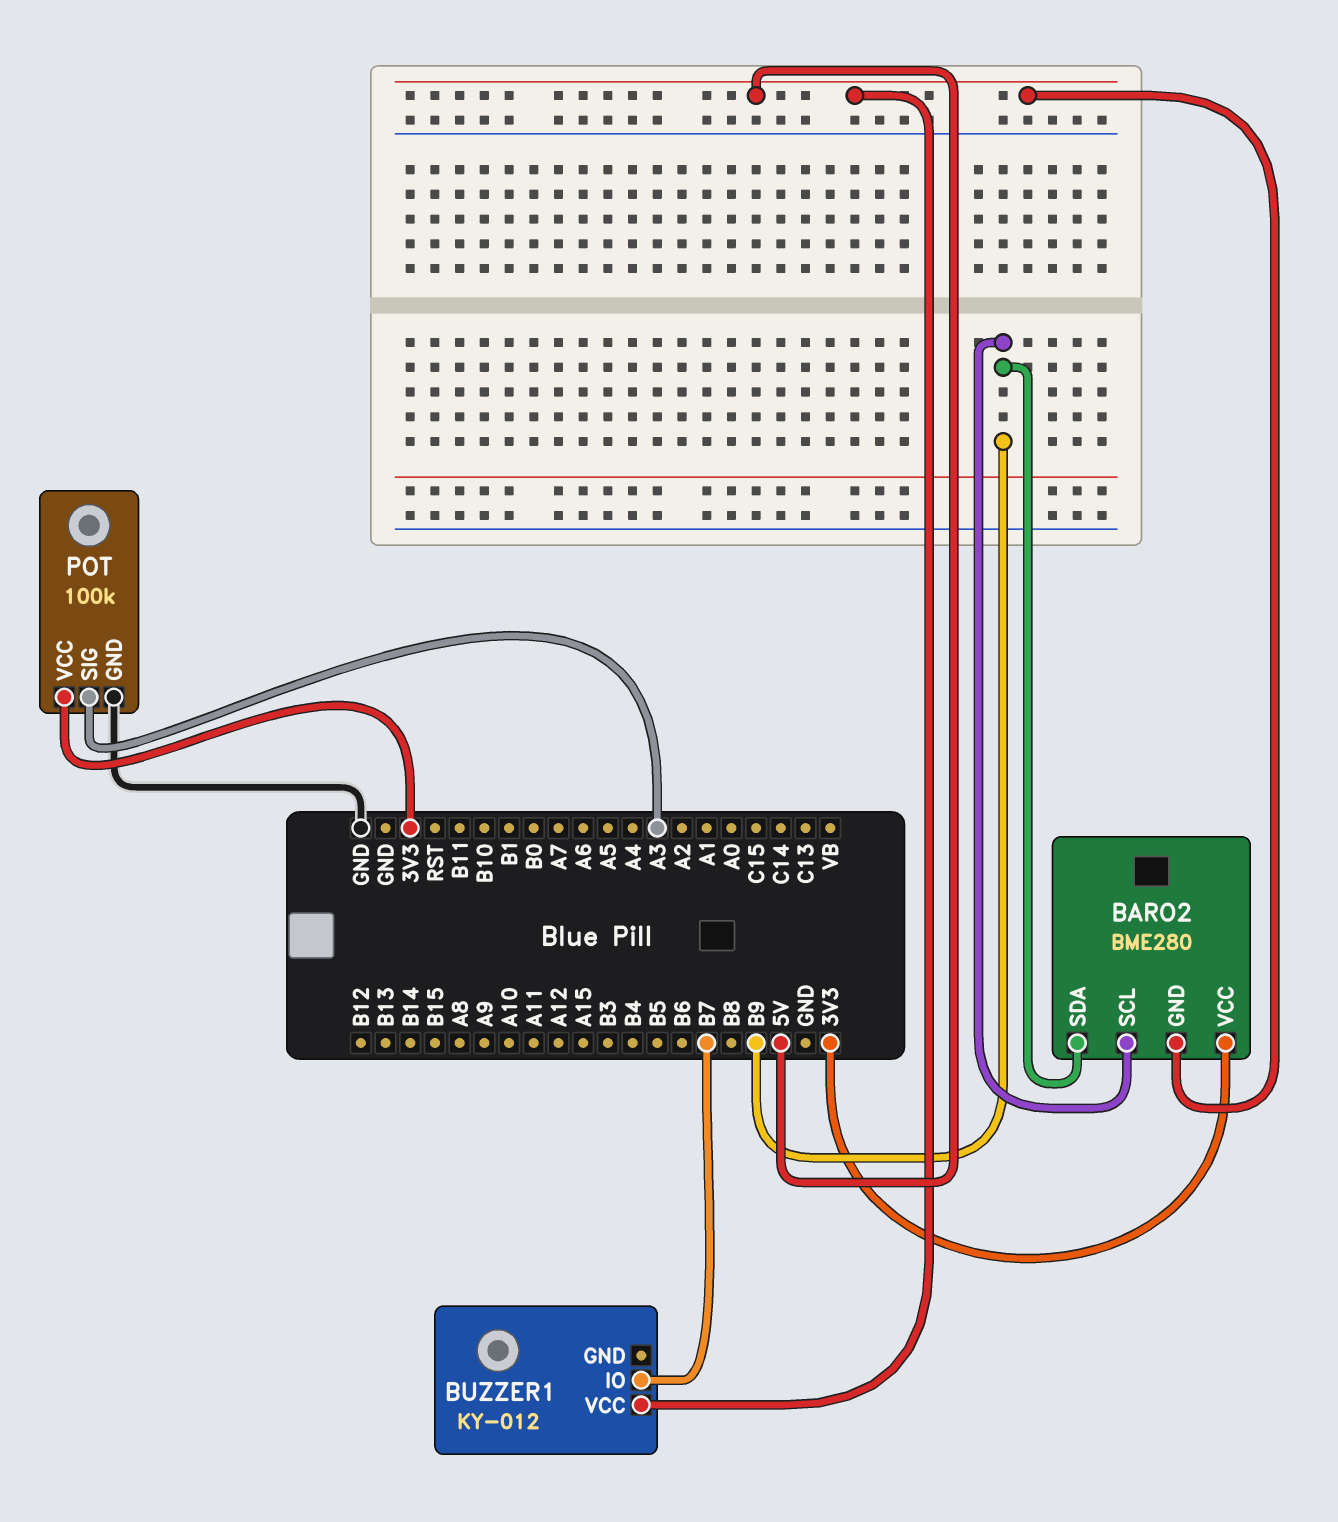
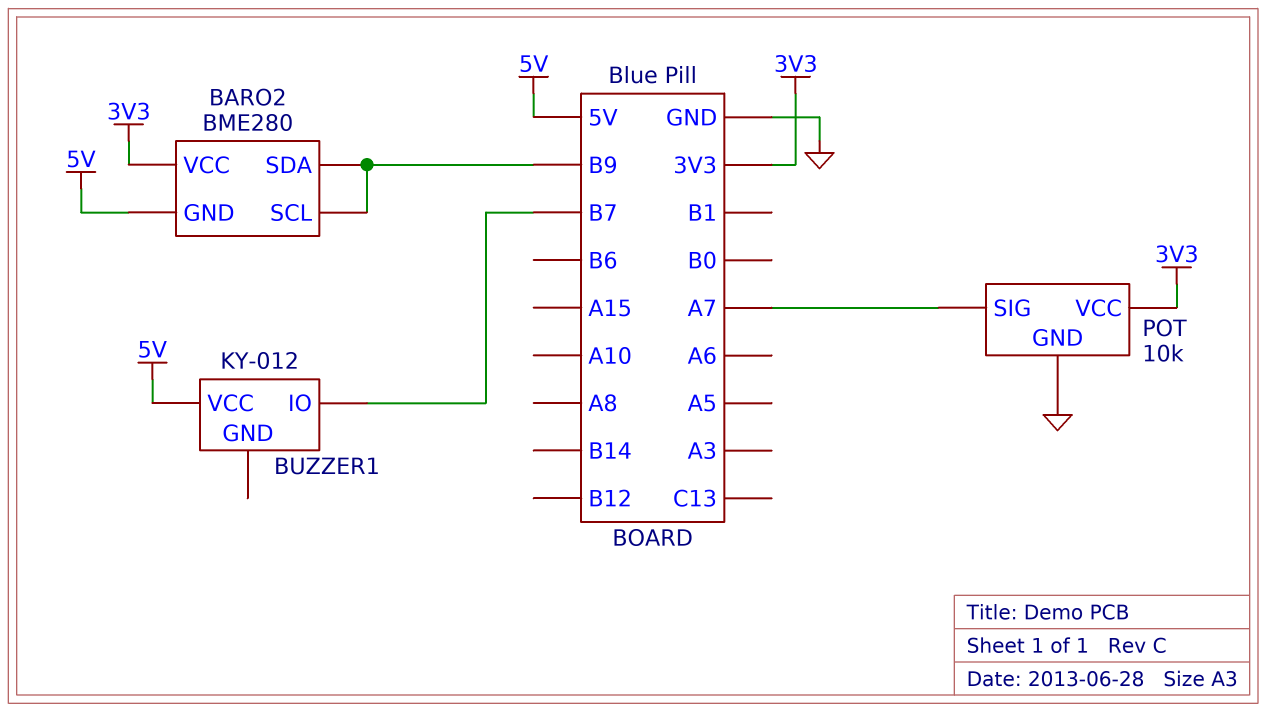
POT: 100k -> 10k
POT pin SIG: A3 -> A7

